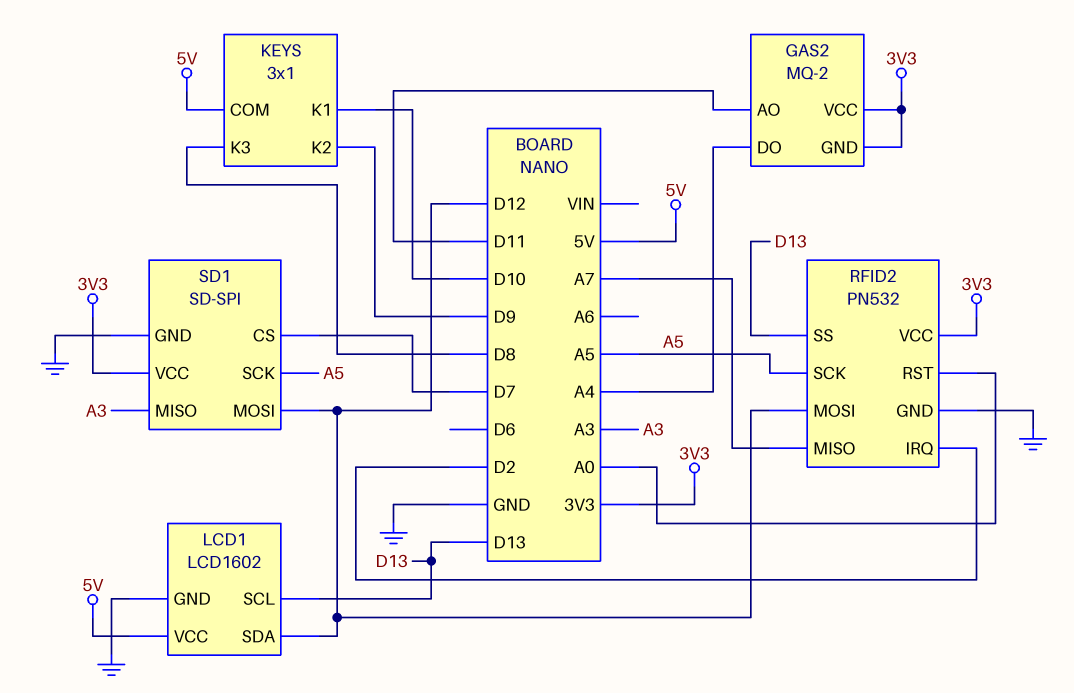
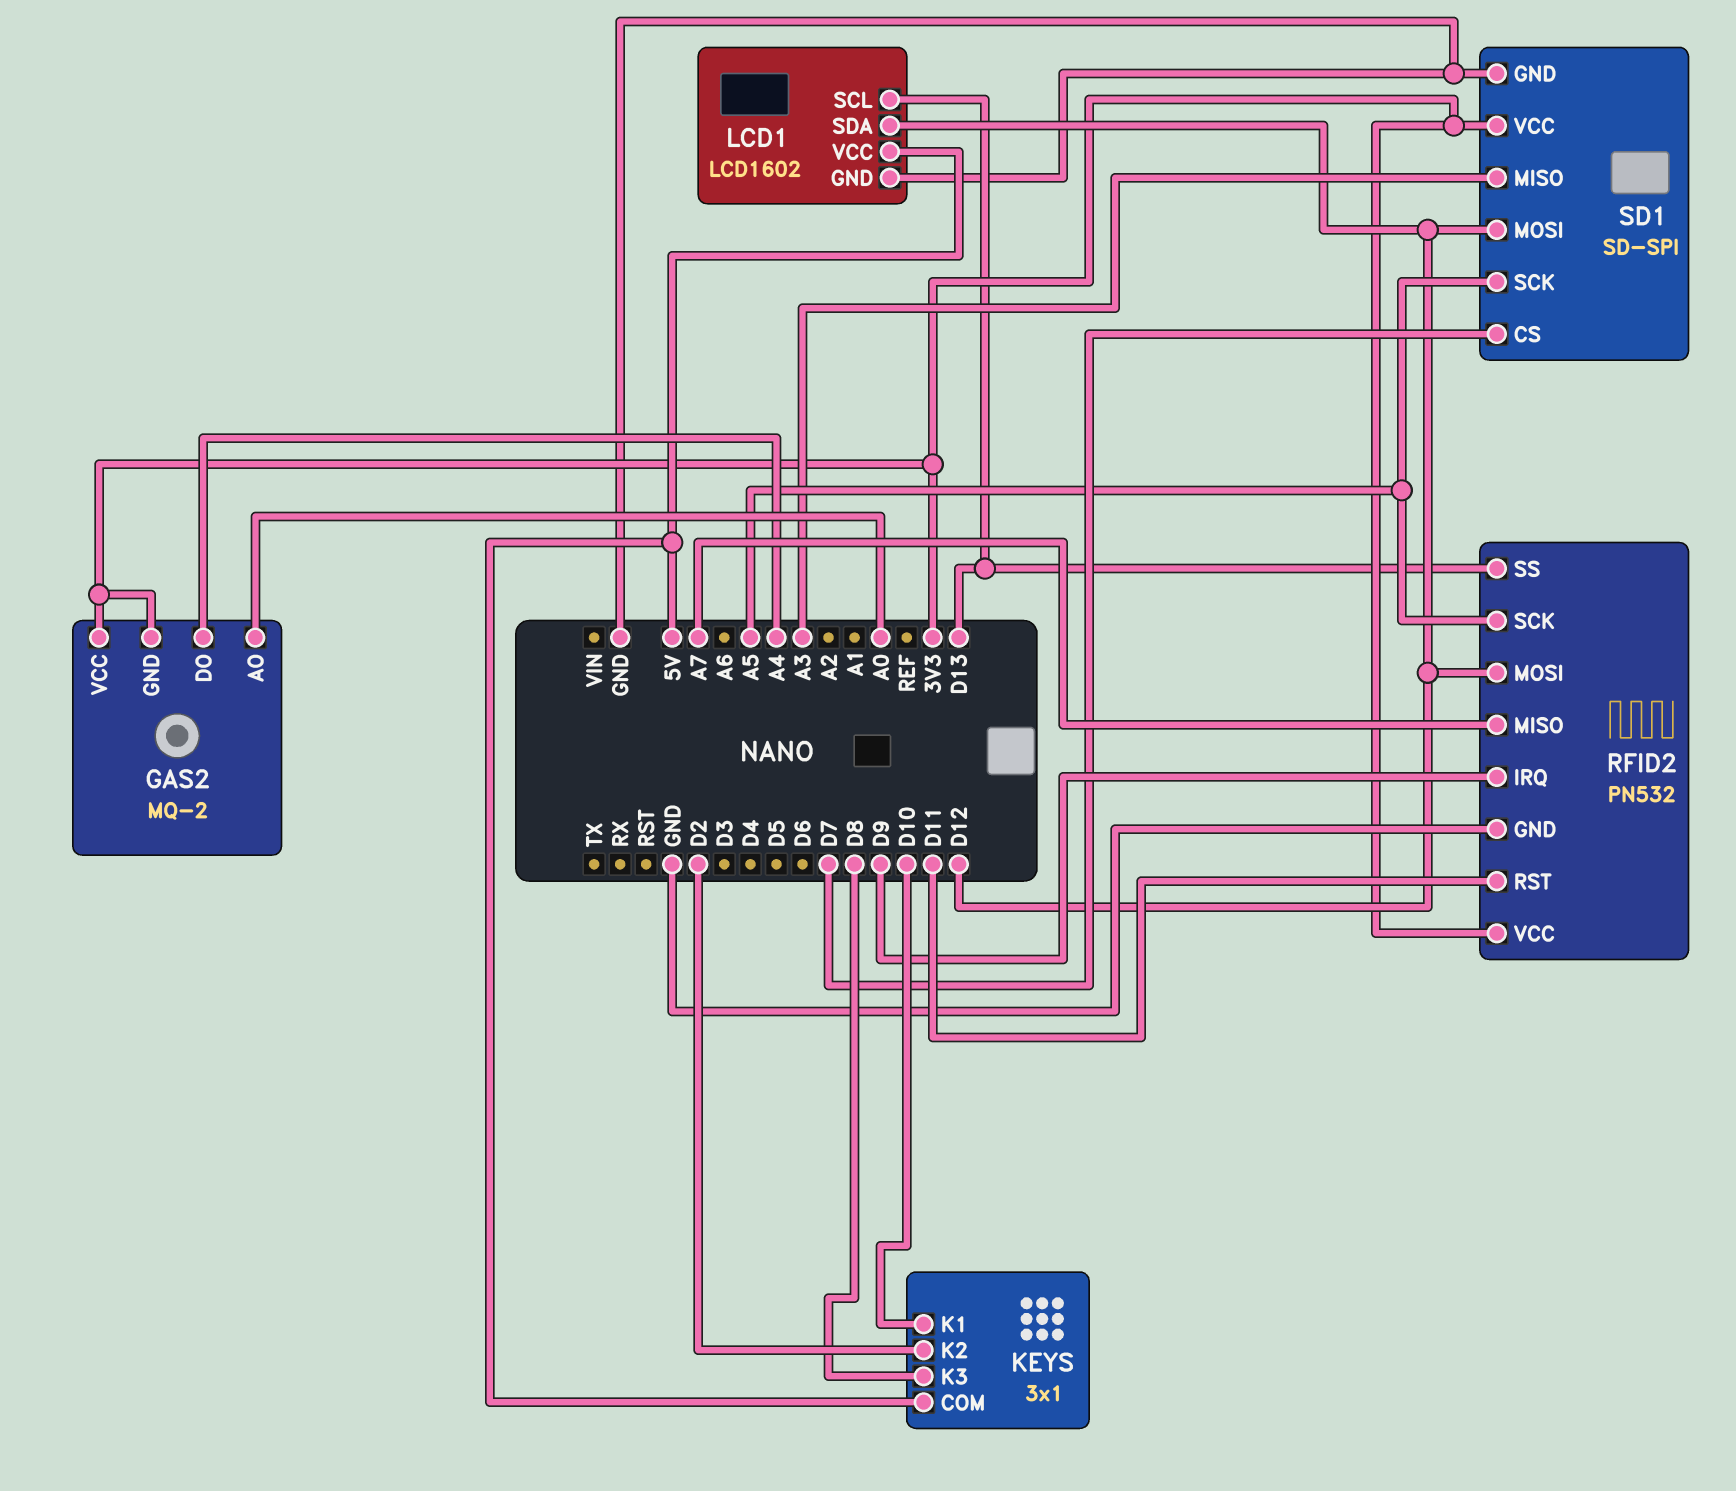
GAS2 pin AO: D11 -> A0
KEYS pin K2: D9 -> D2
RFID2 pin IRQ: D2 -> D9
RFID2 pin RST: A0 -> D11

